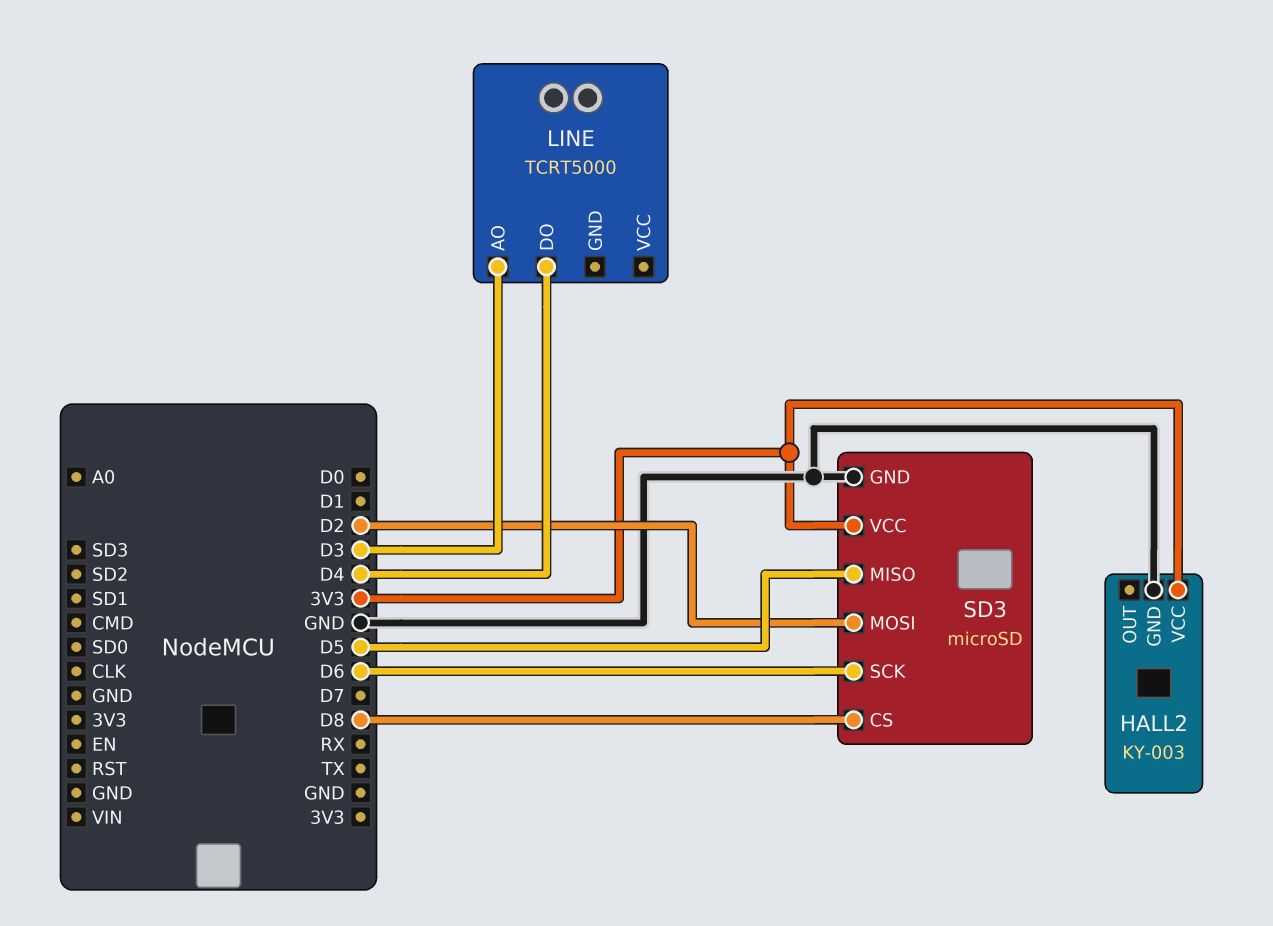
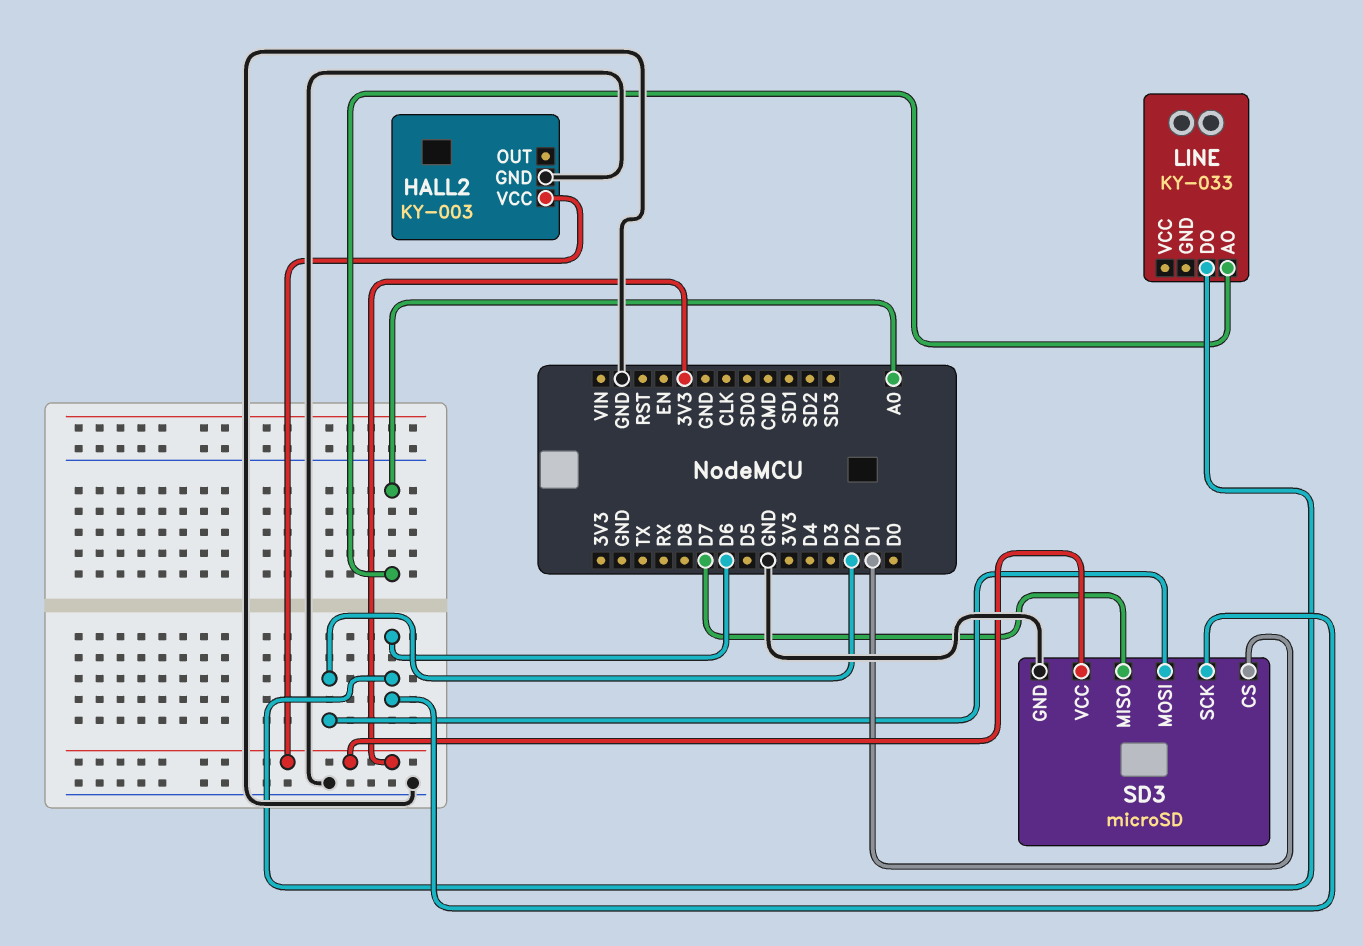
LINE: TCRT5000 -> KY-033
LINE pin AO: D3 -> A0
LINE pin DO: D4 -> D6
SD3 pin CS: D8 -> D1
SD3 pin MISO: D5 -> D7

